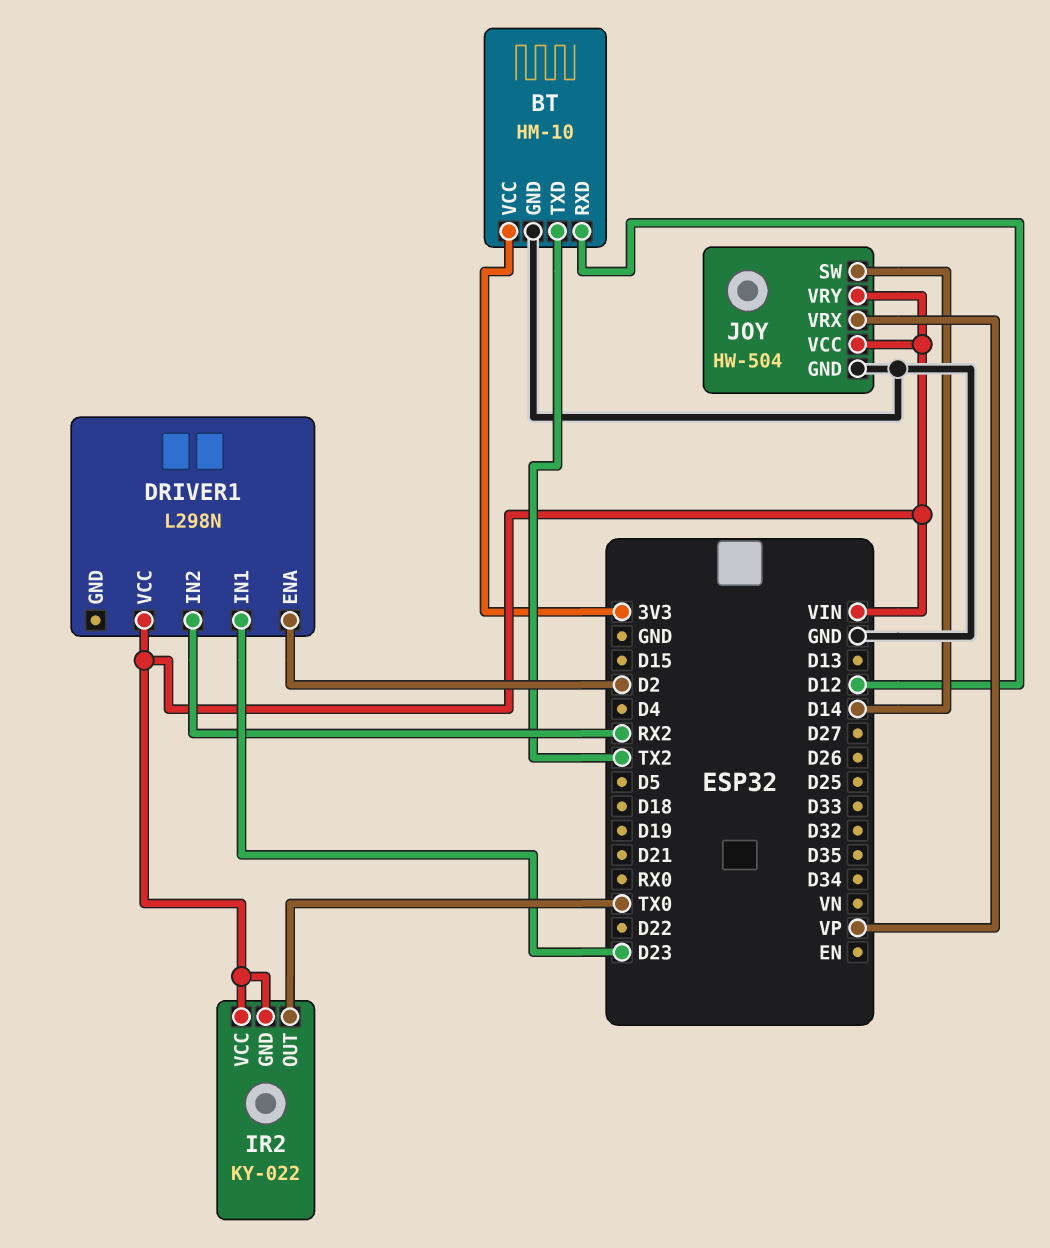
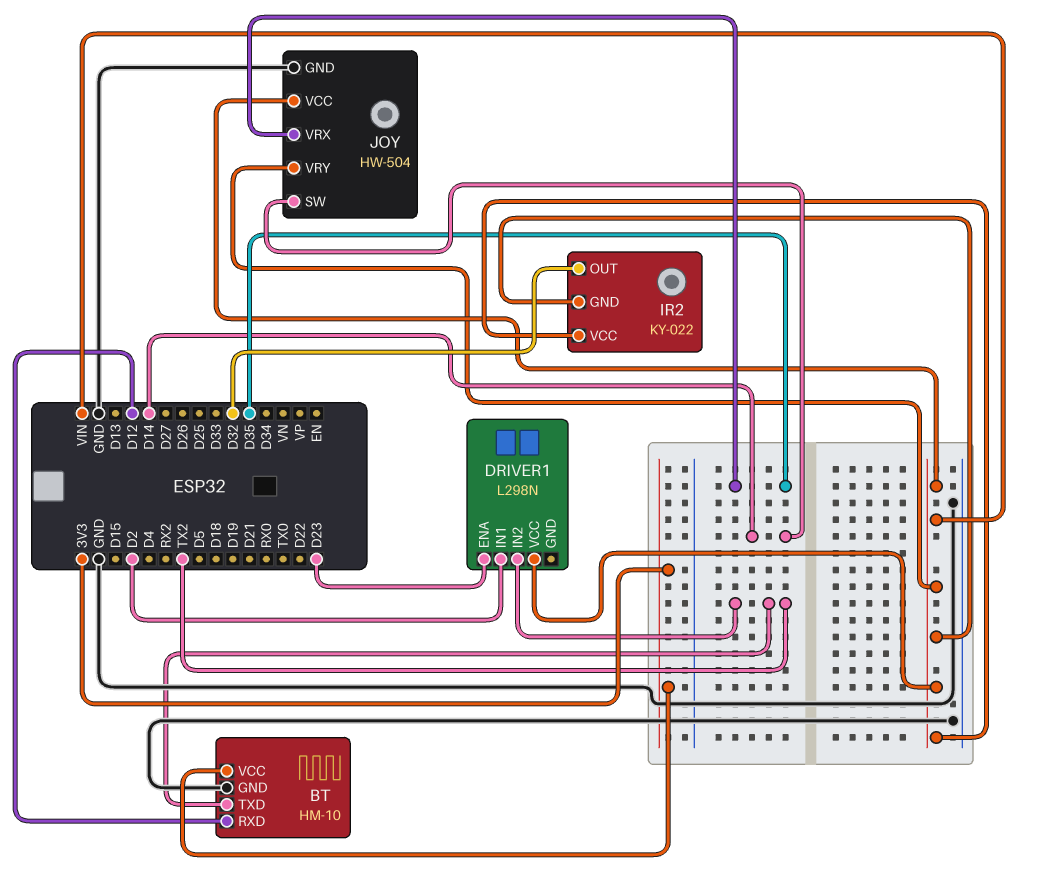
DRIVER1 pin ENA: D2 -> D23
DRIVER1 pin IN1: D23 -> D2
DRIVER1 pin IN2: RX2 -> TX2
IR2 pin OUT: TX0 -> D32
JOY pin VRX: VP -> D35

